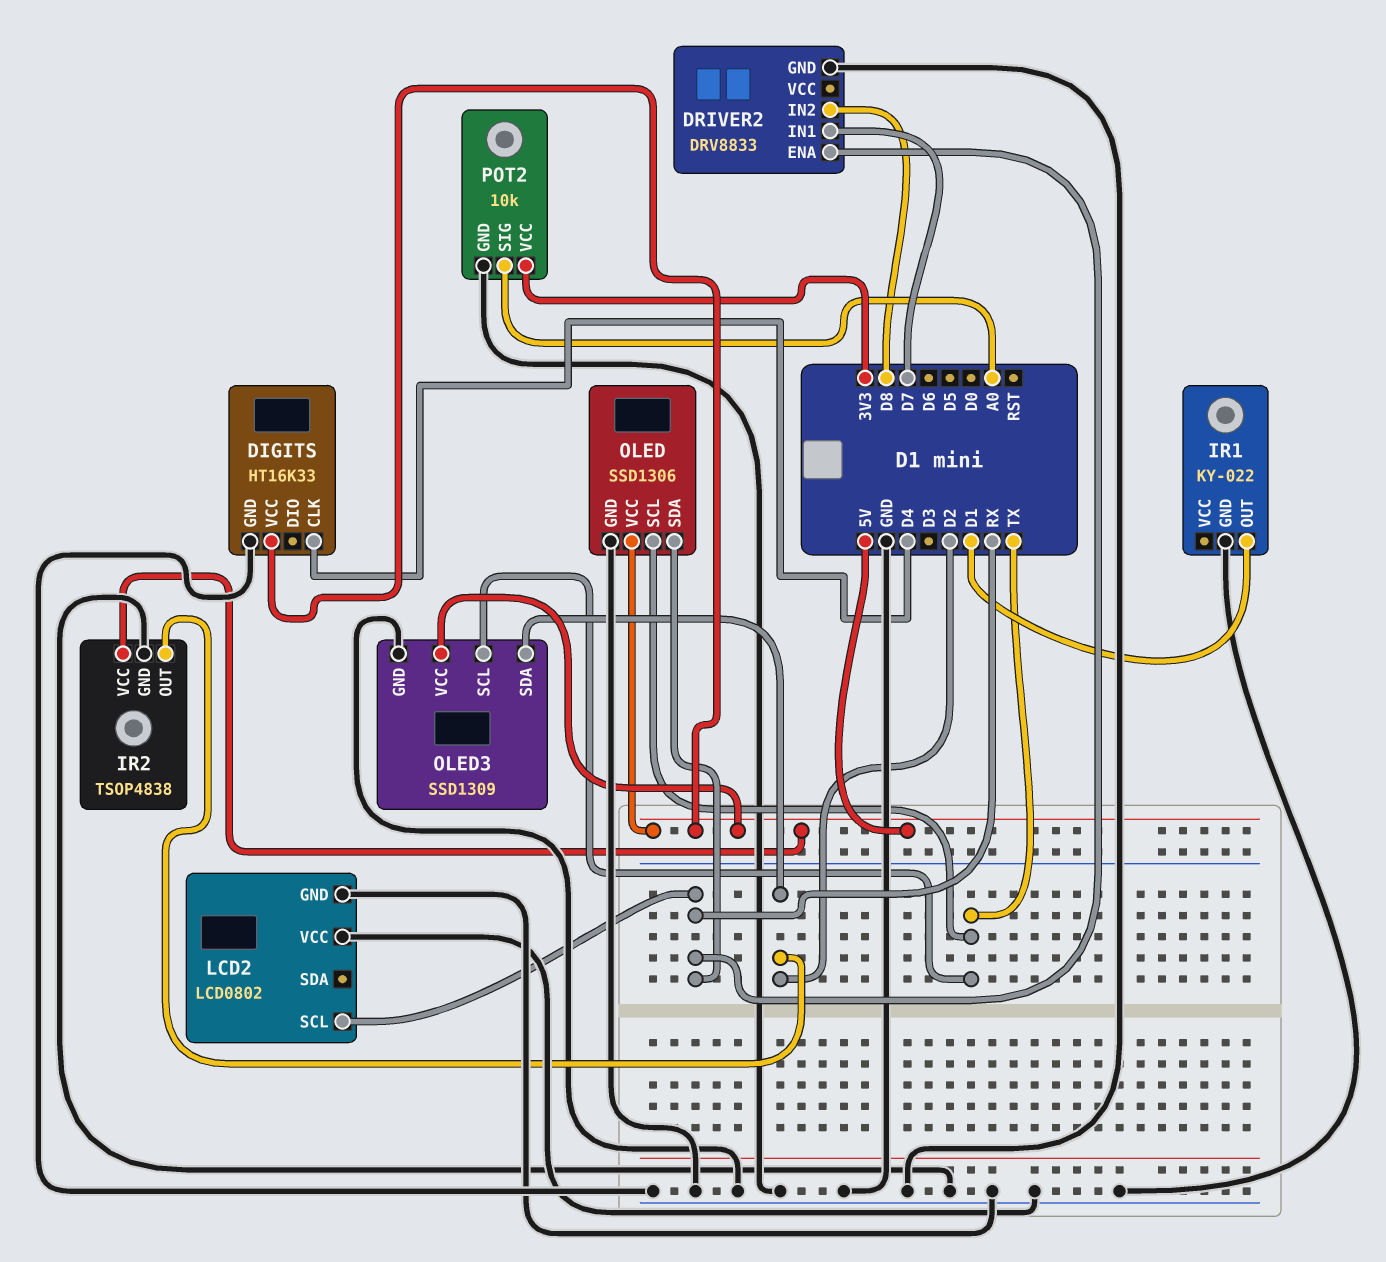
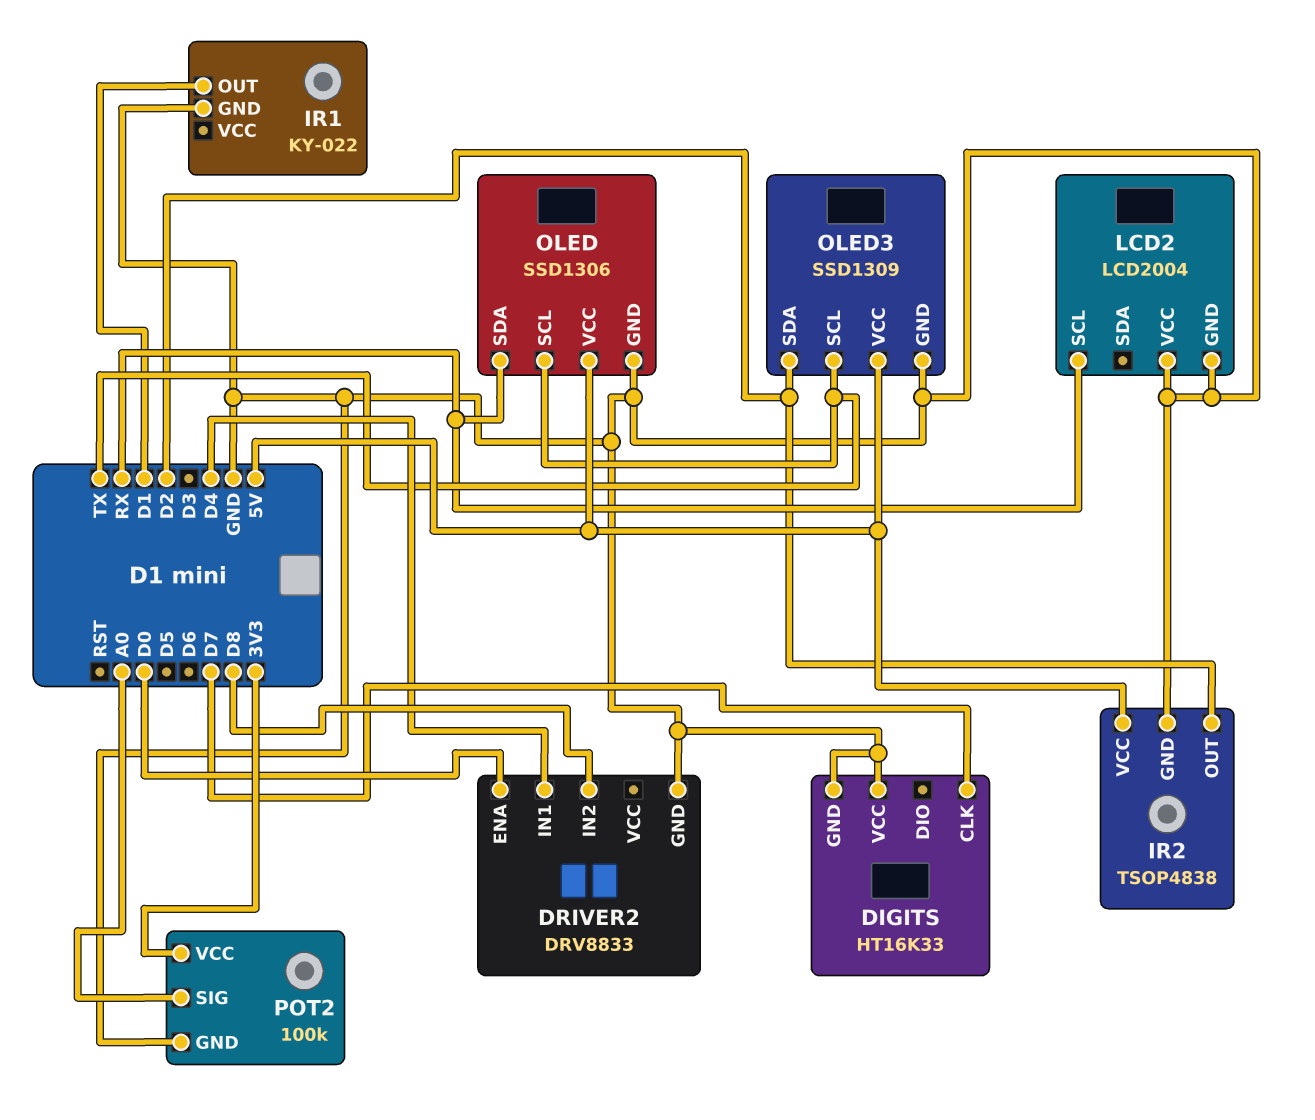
DIGITS pin CLK: D4 -> D7
DIGITS pin VCC: 5V -> GND
DRIVER2 pin ENA: RX -> D0
DRIVER2 pin IN1: D7 -> D4
LCD2: LCD0802 -> LCD2004
POT2: 10k -> 100k

